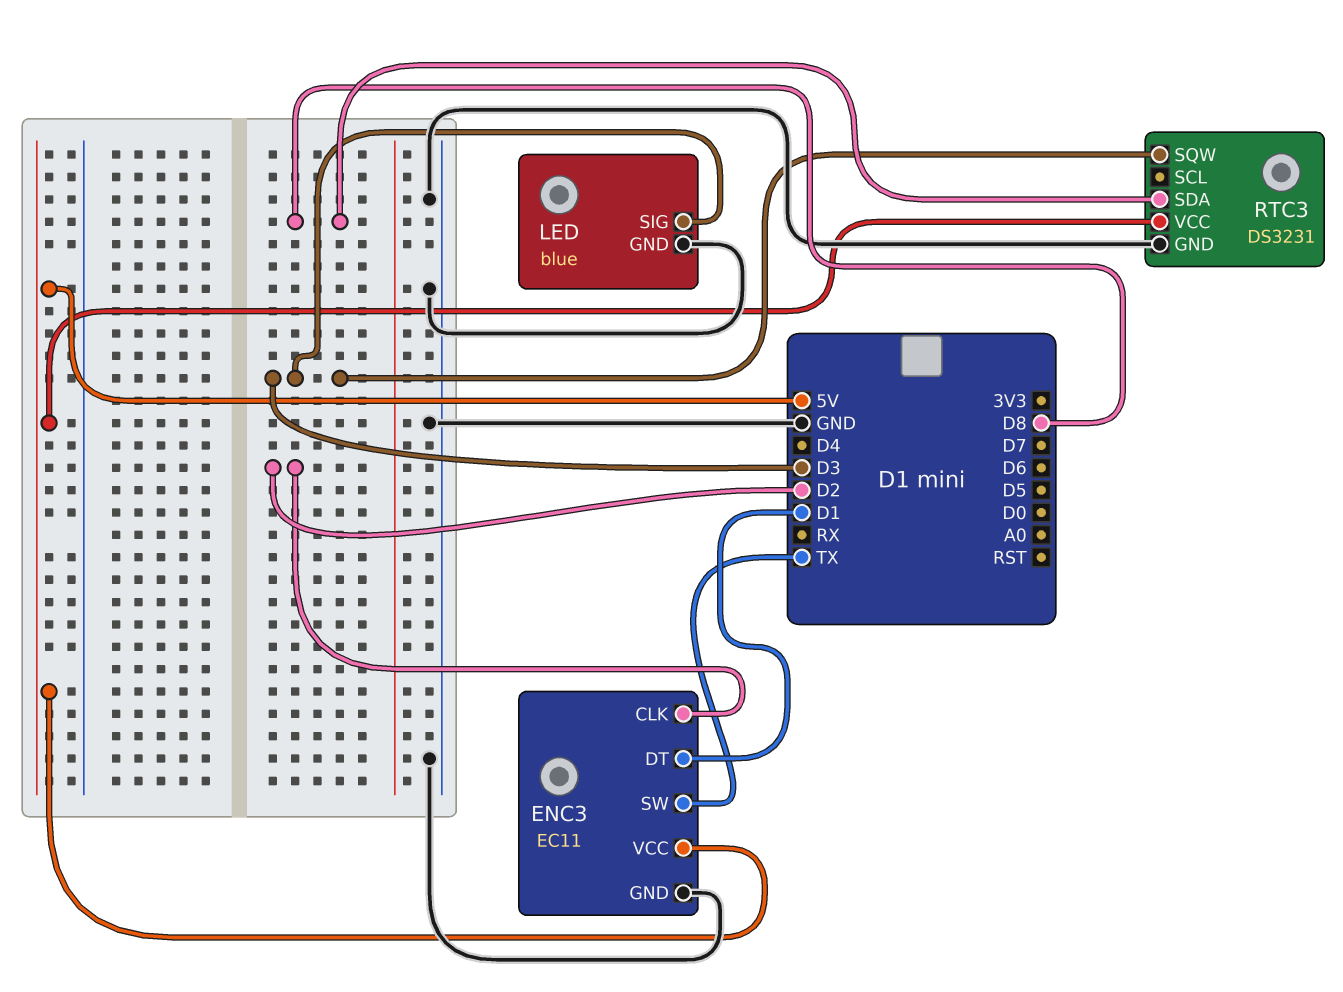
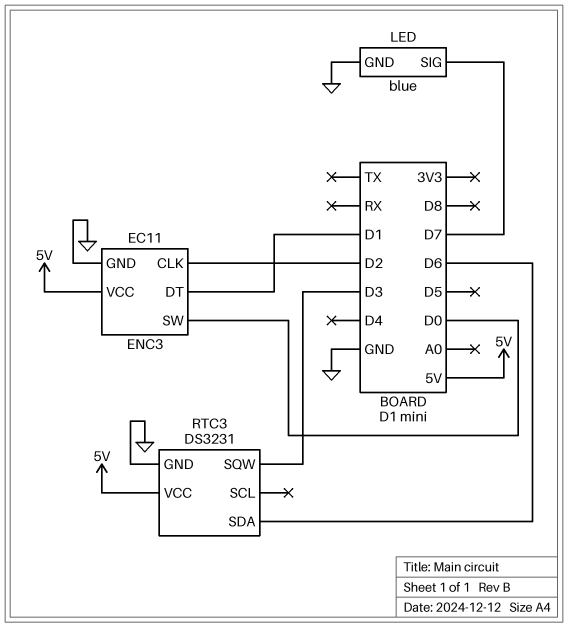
ENC3 pin SW: TX -> D0
LED pin SIG: D3 -> D7
RTC3 pin SDA: D8 -> D6

